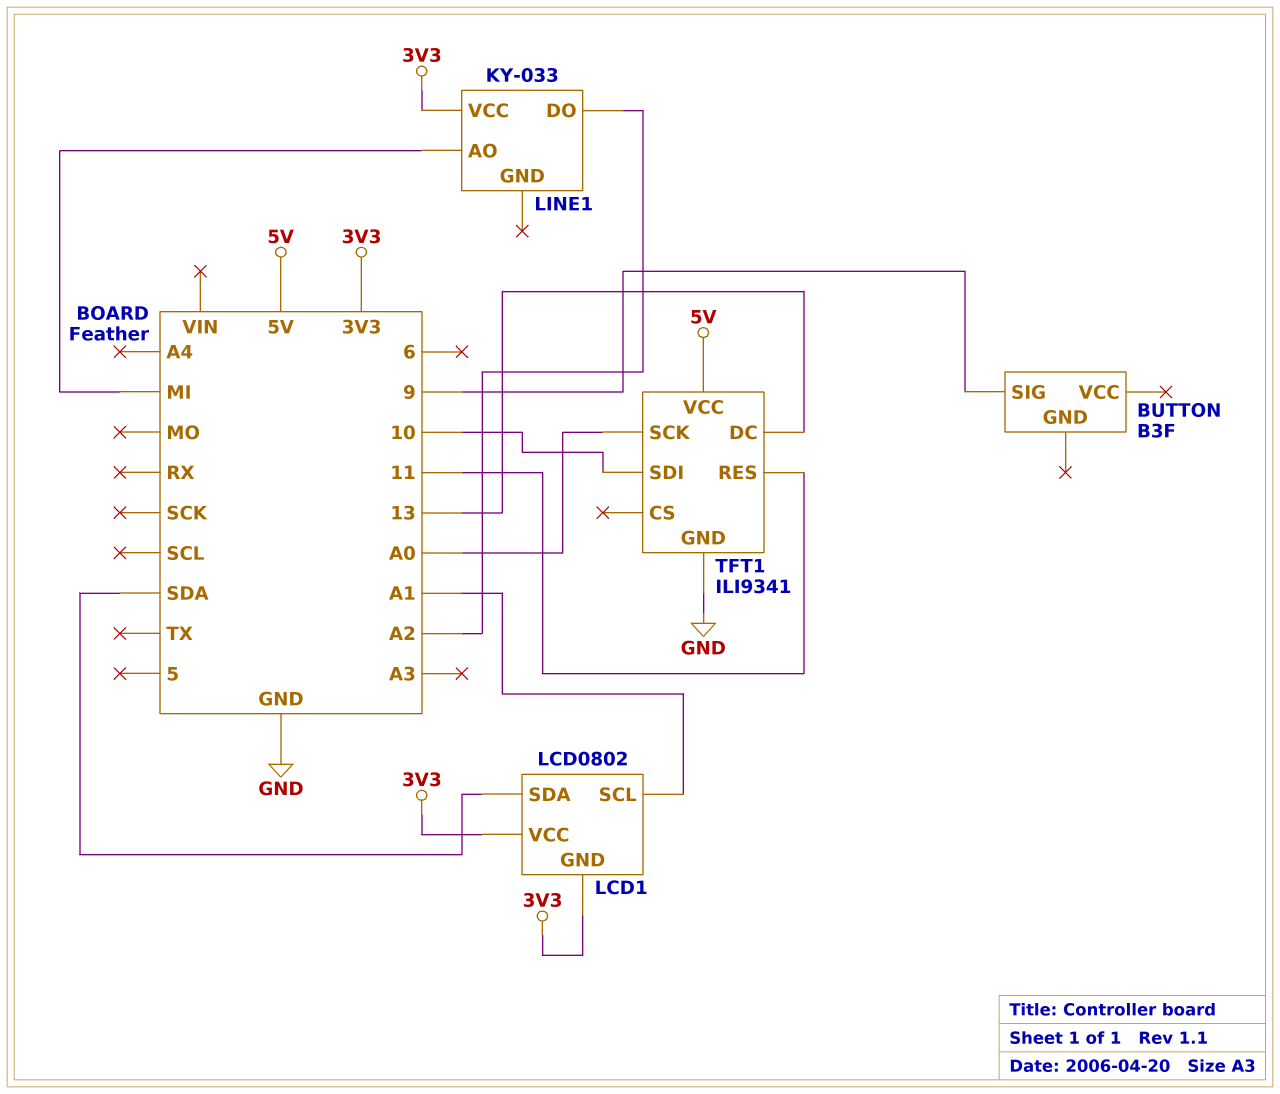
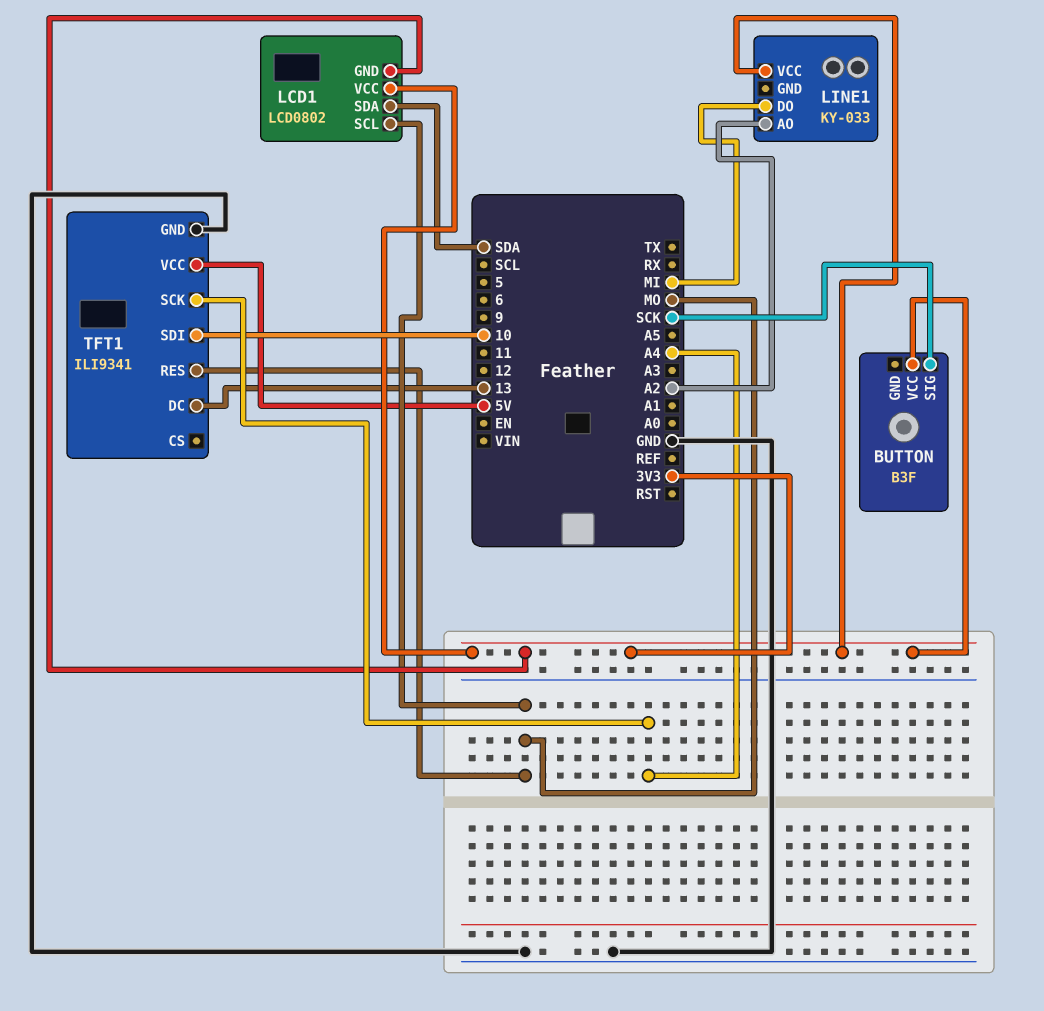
BUTTON pin SIG: 9 -> SCK
BUTTON pin VCC: none -> 3V3
LCD1 pin SCL: A1 -> MO
LINE1 pin AO: MI -> A2
LINE1 pin DO: A2 -> MI
TFT1 pin RES: 11 -> MO
TFT1 pin SCK: A0 -> A4

